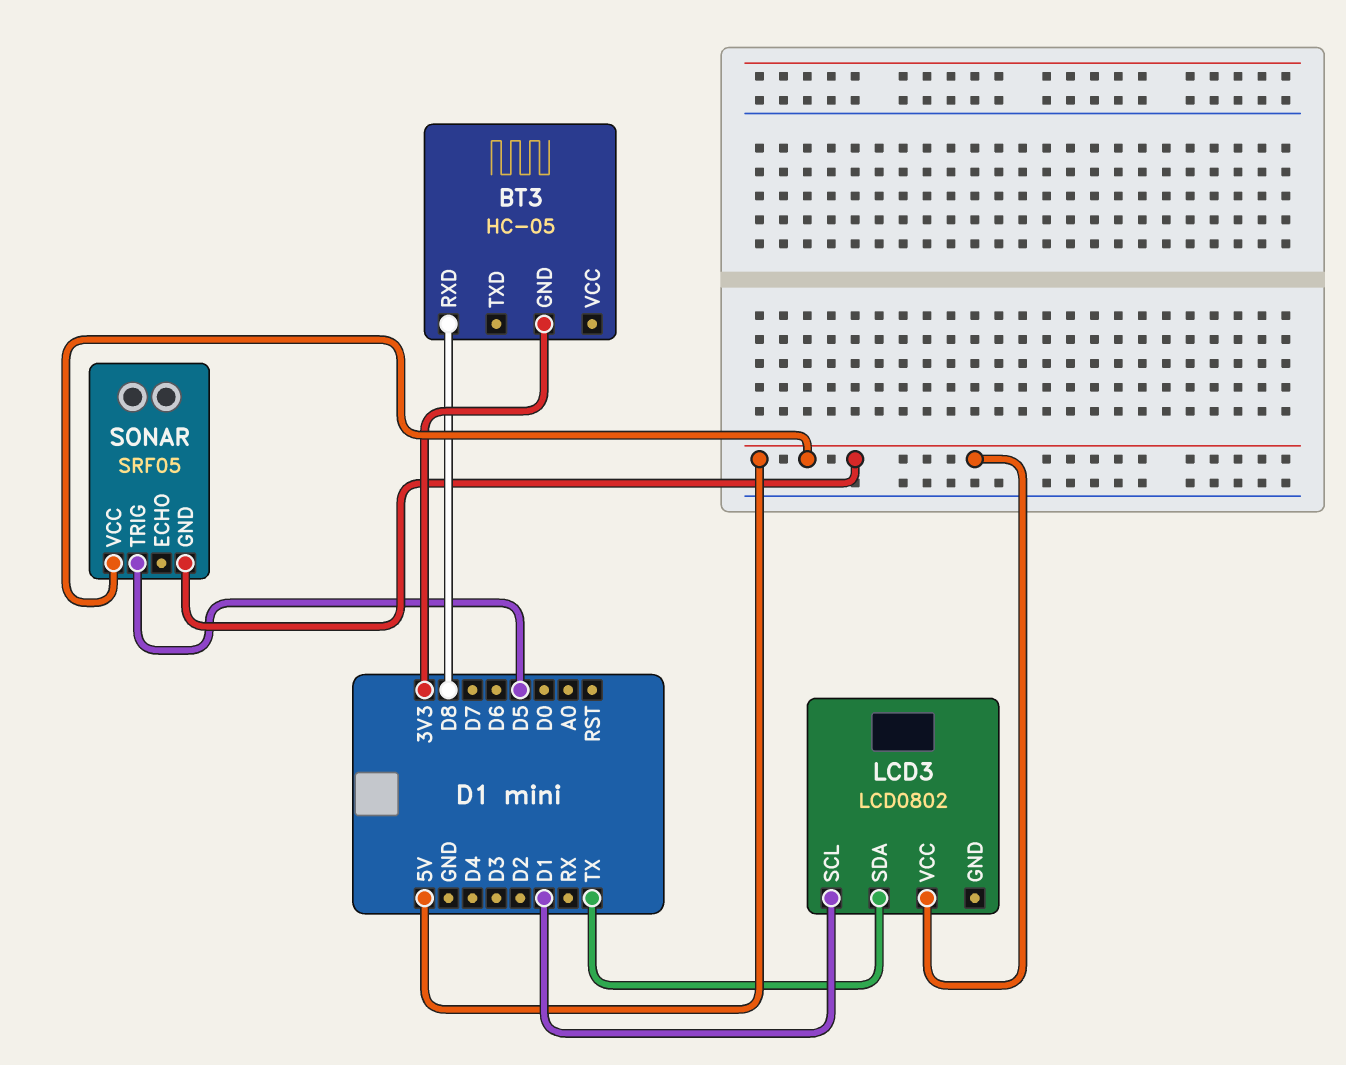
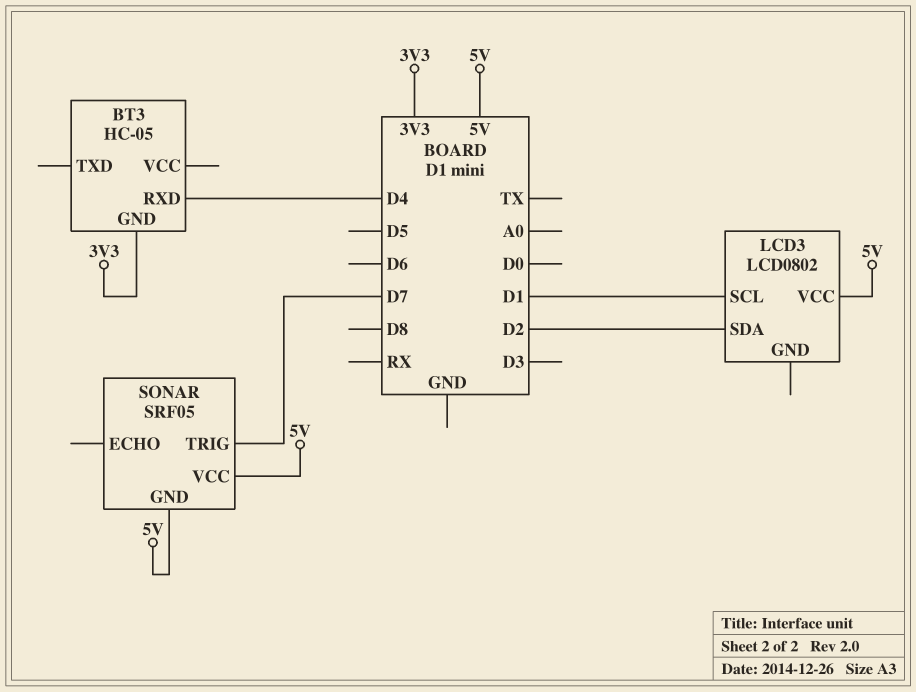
BT3 pin RXD: D8 -> D4
LCD3 pin SDA: TX -> D2
SONAR pin TRIG: D5 -> D7

